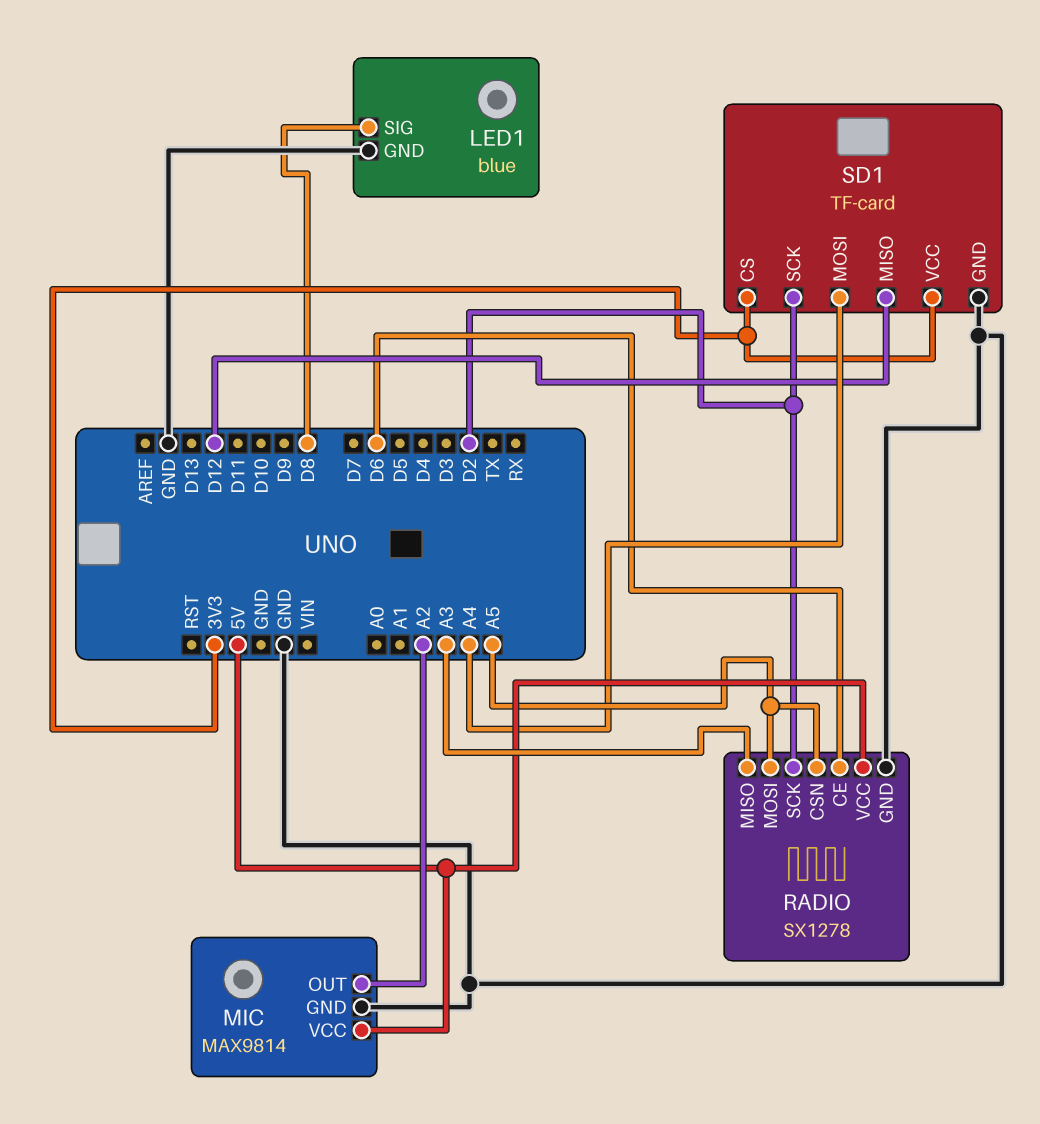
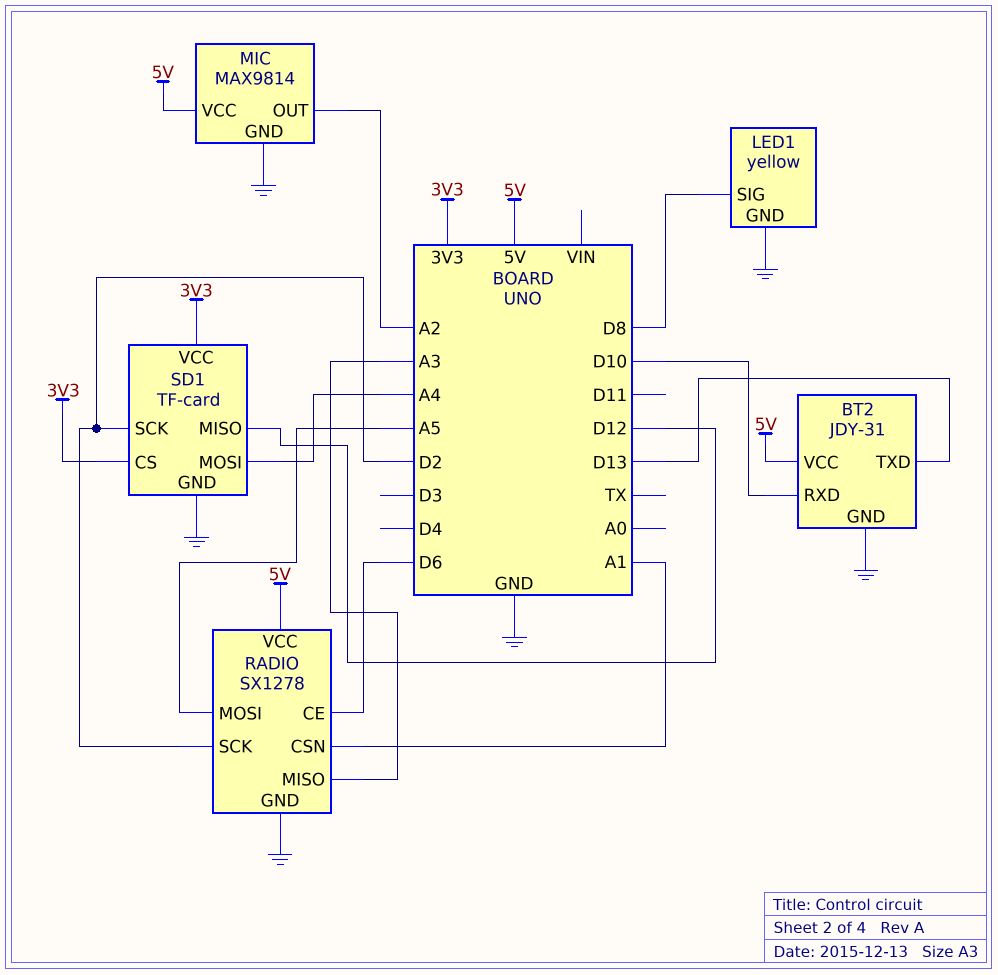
BT2: none -> JDY-31
BT2 pin GND: none -> GND
BT2 pin RXD: none -> D10
BT2 pin TXD: none -> D13
BT2 pin VCC: none -> 5V
LED1: blue -> yellow
RADIO pin CSN: A5 -> A1

